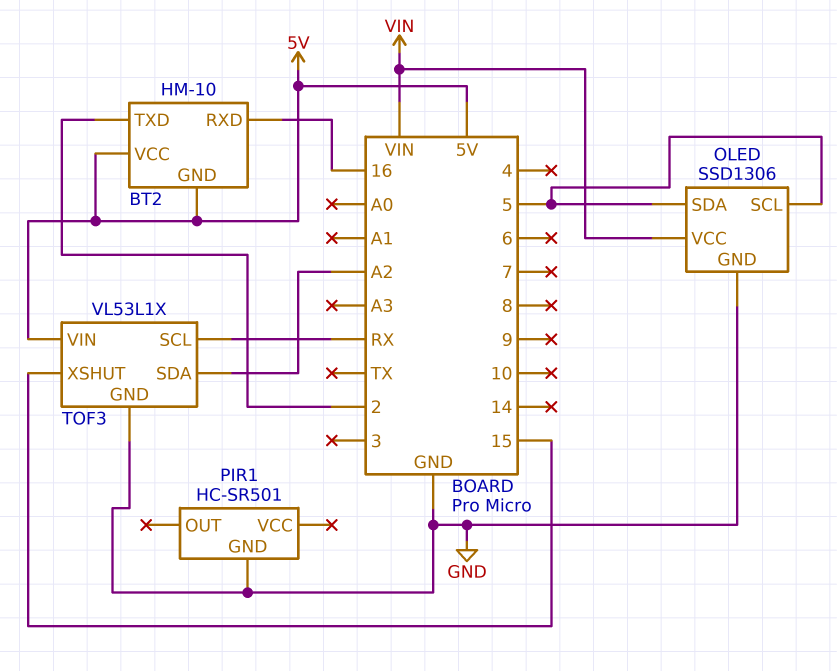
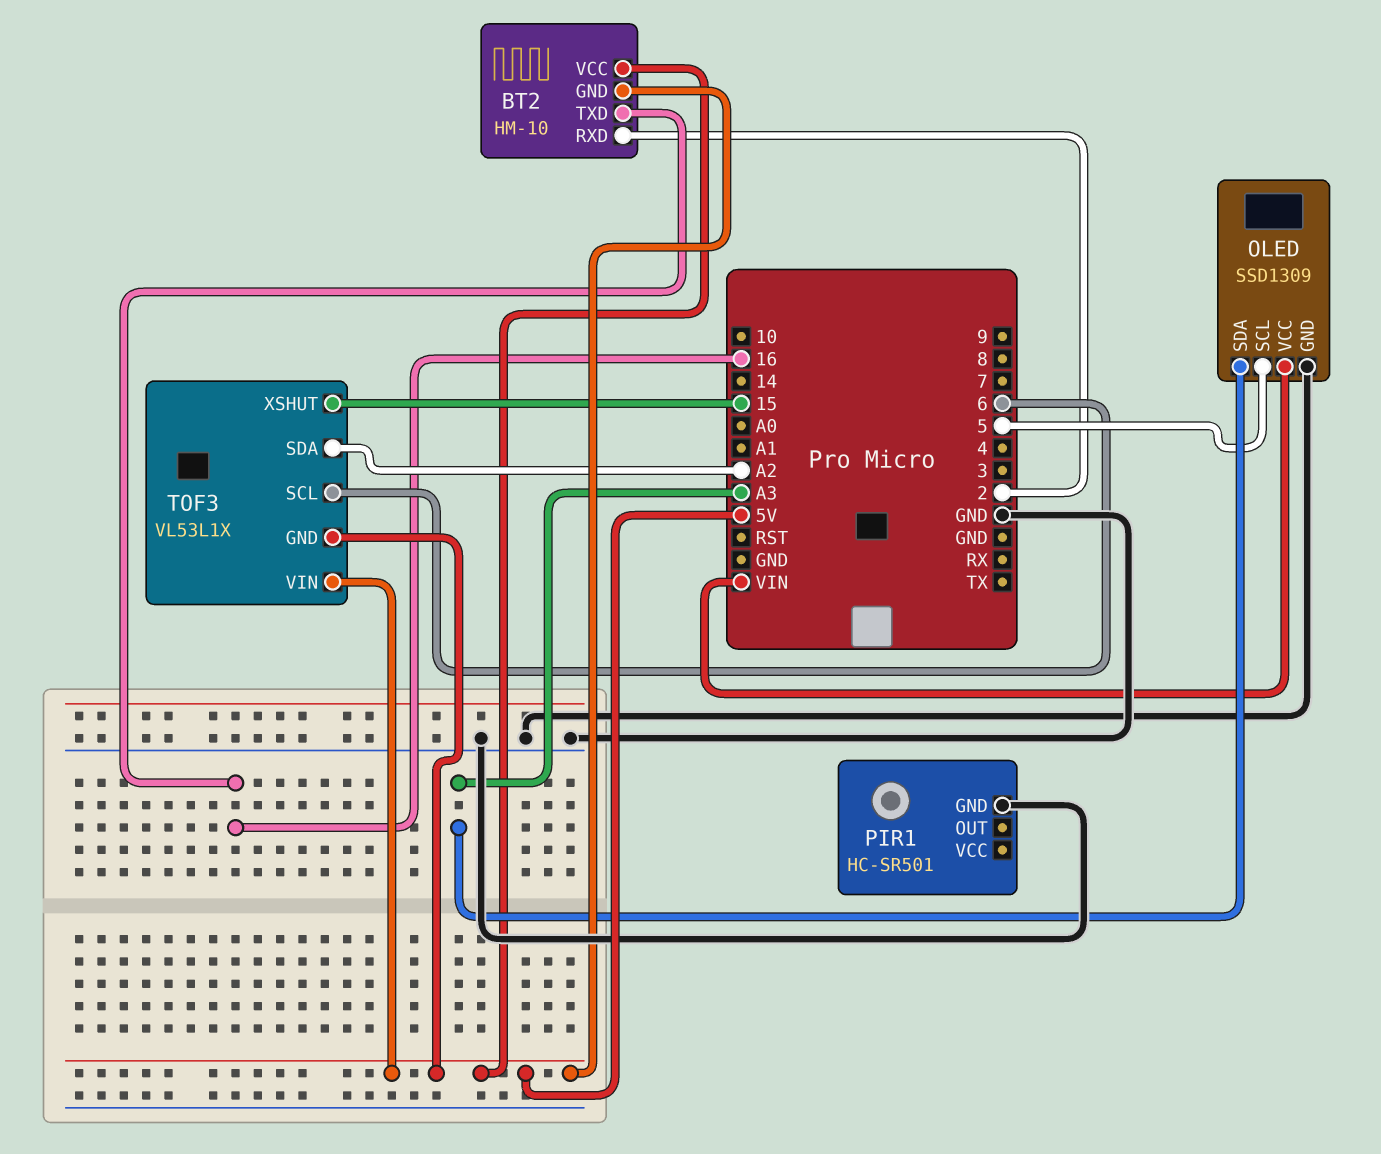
BT2 pin RXD: 16 -> 2
BT2 pin TXD: 2 -> 16
OLED: SSD1306 -> SSD1309
OLED pin SDA: 5 -> A3
TOF3 pin GND: GND -> 5V
TOF3 pin SCL: RX -> 6

